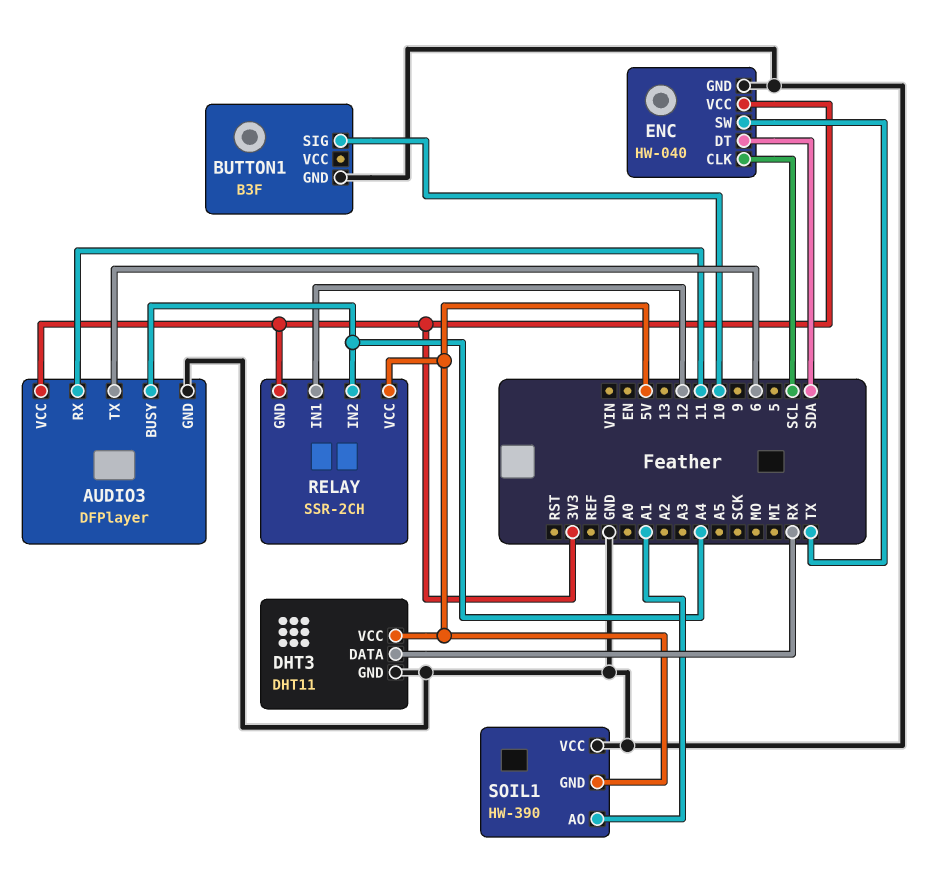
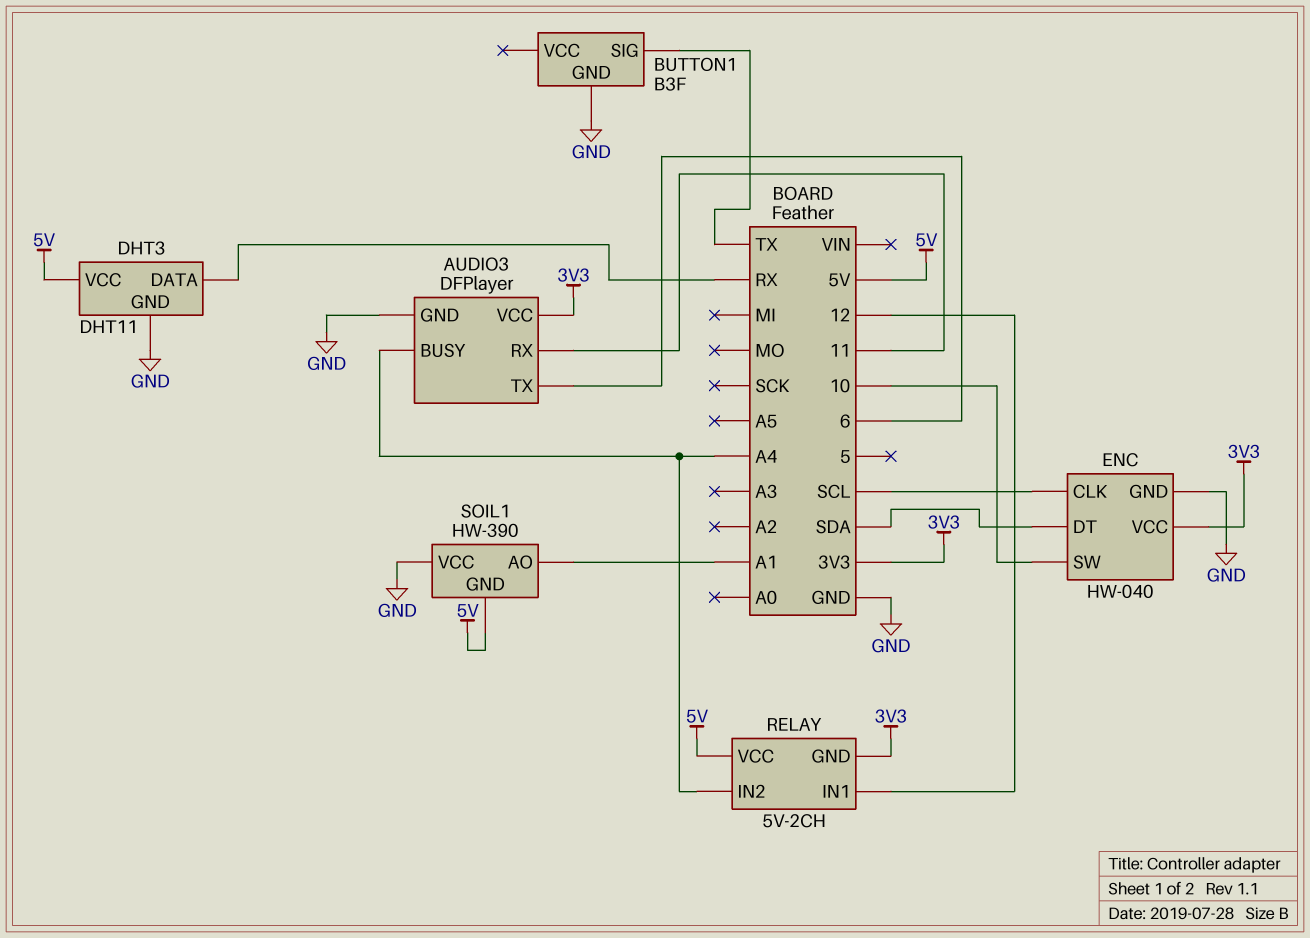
BUTTON1 pin SIG: 10 -> TX
ENC pin SW: TX -> 10
RELAY: SSR-2CH -> 5V-2CH

